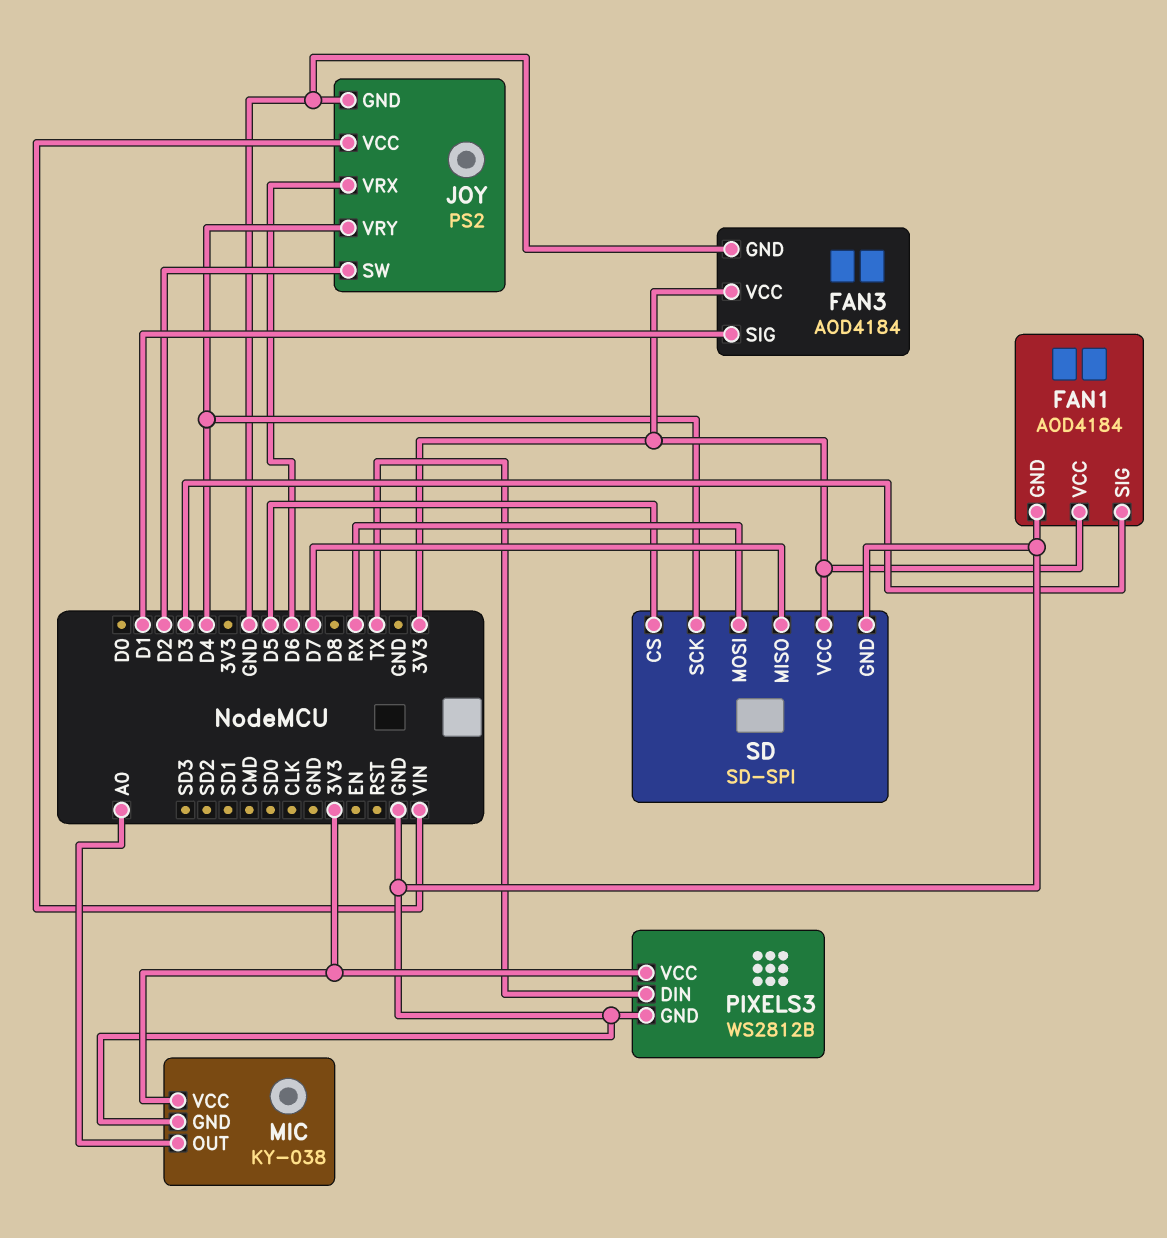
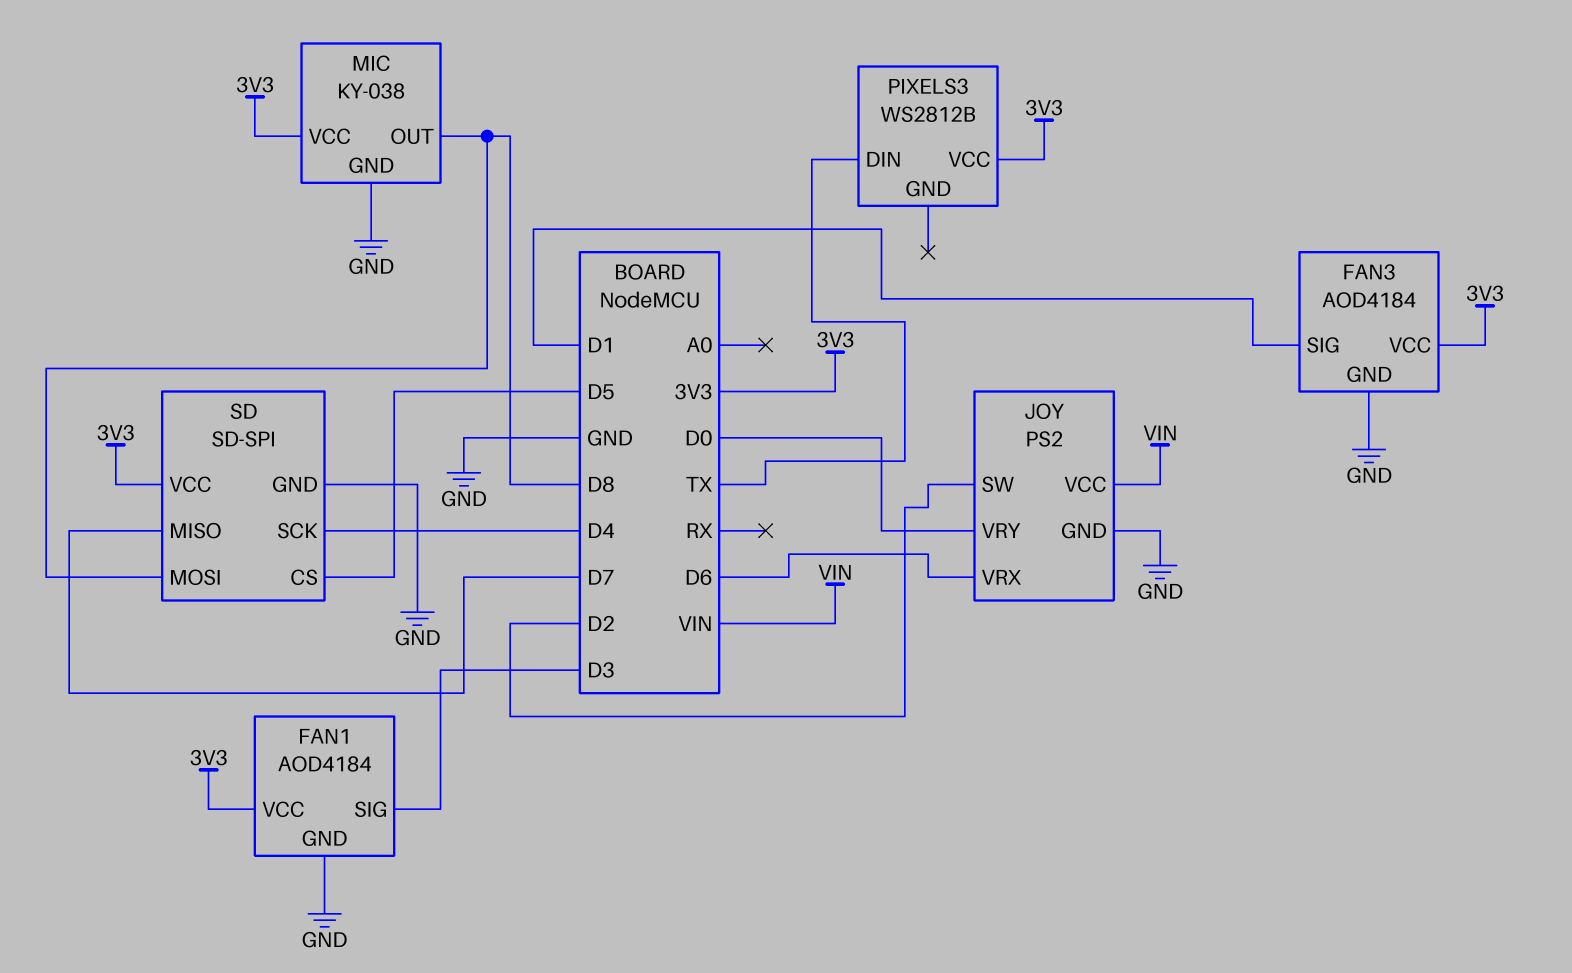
JOY pin VRY: D4 -> D0
MIC pin OUT: A0 -> D8
PIXELS3 pin GND: GND -> none
SD pin MOSI: RX -> D8

